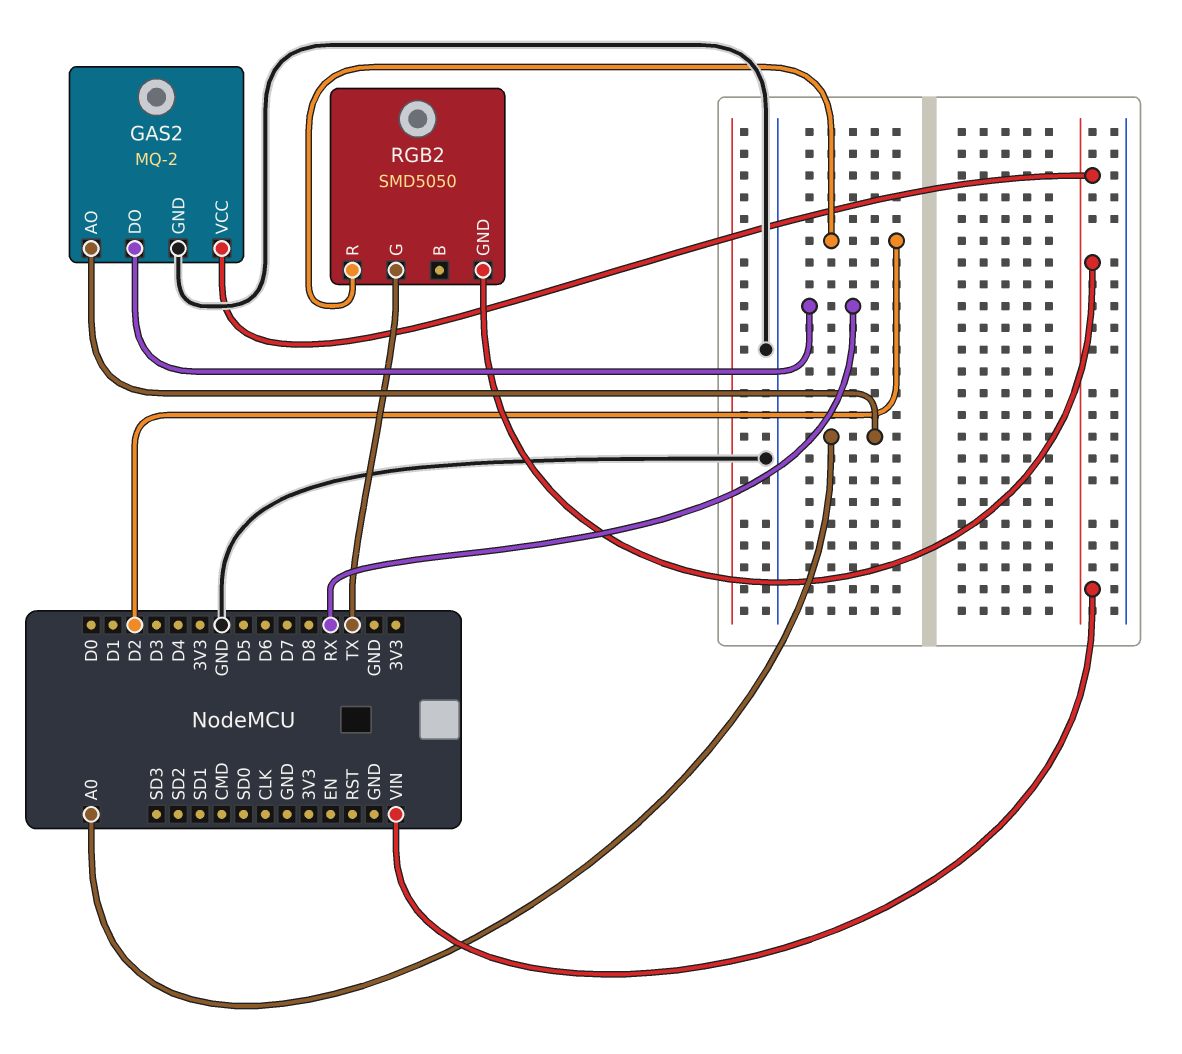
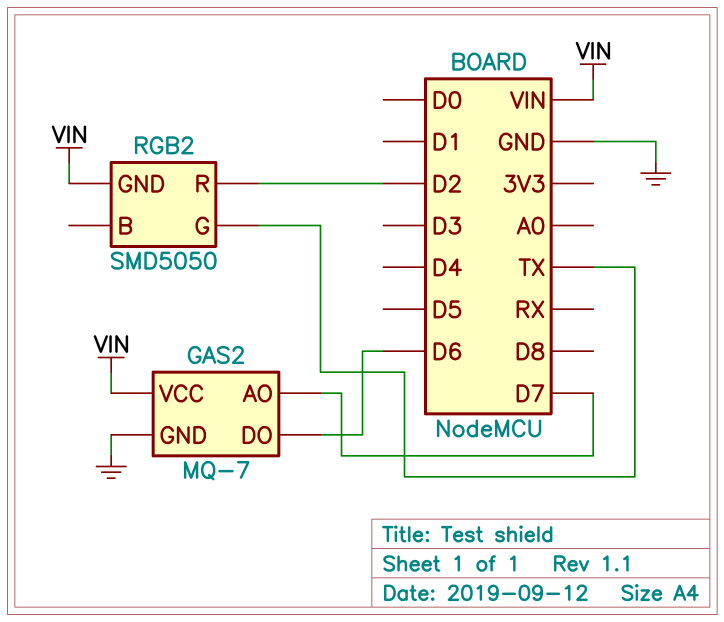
GAS2: MQ-2 -> MQ-7
GAS2 pin AO: A0 -> D7
GAS2 pin DO: RX -> D6

